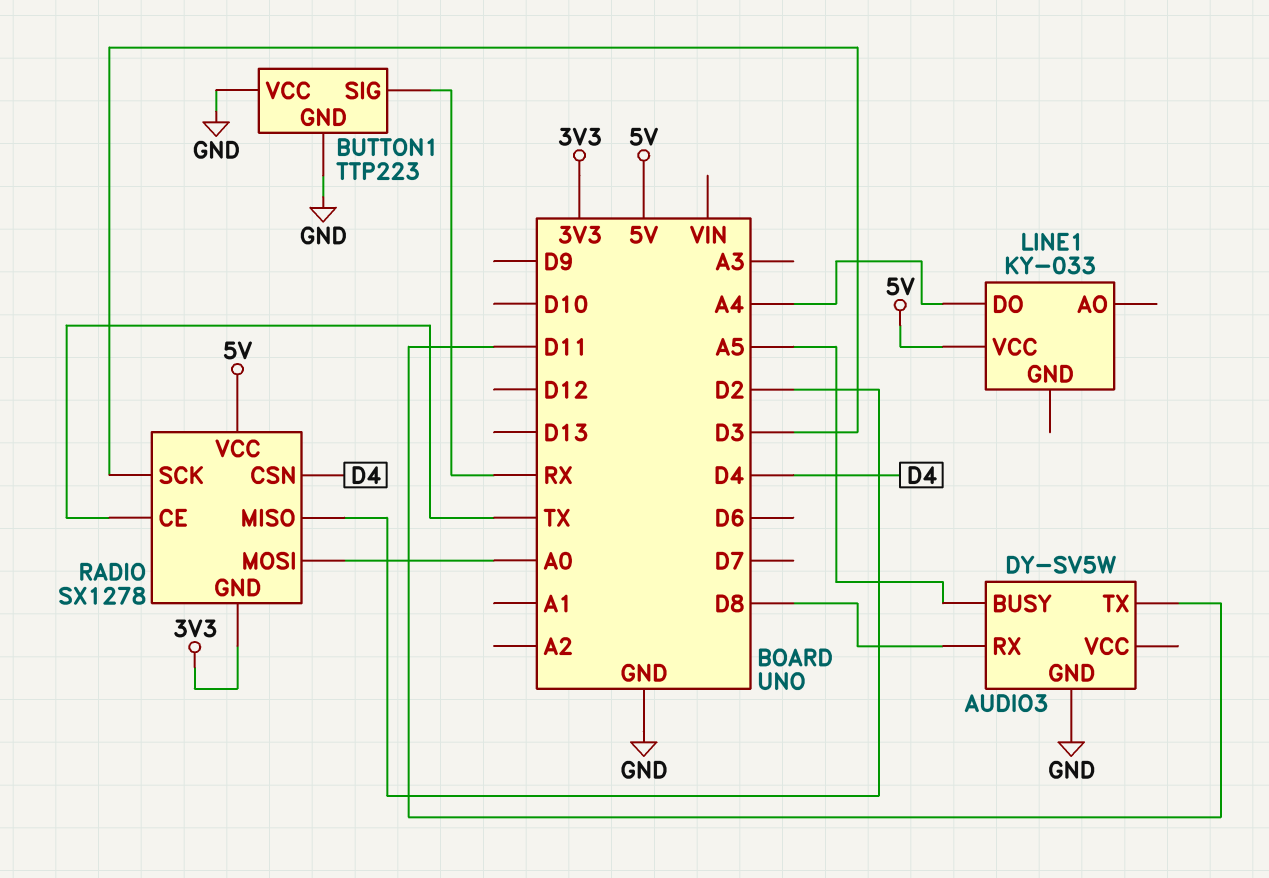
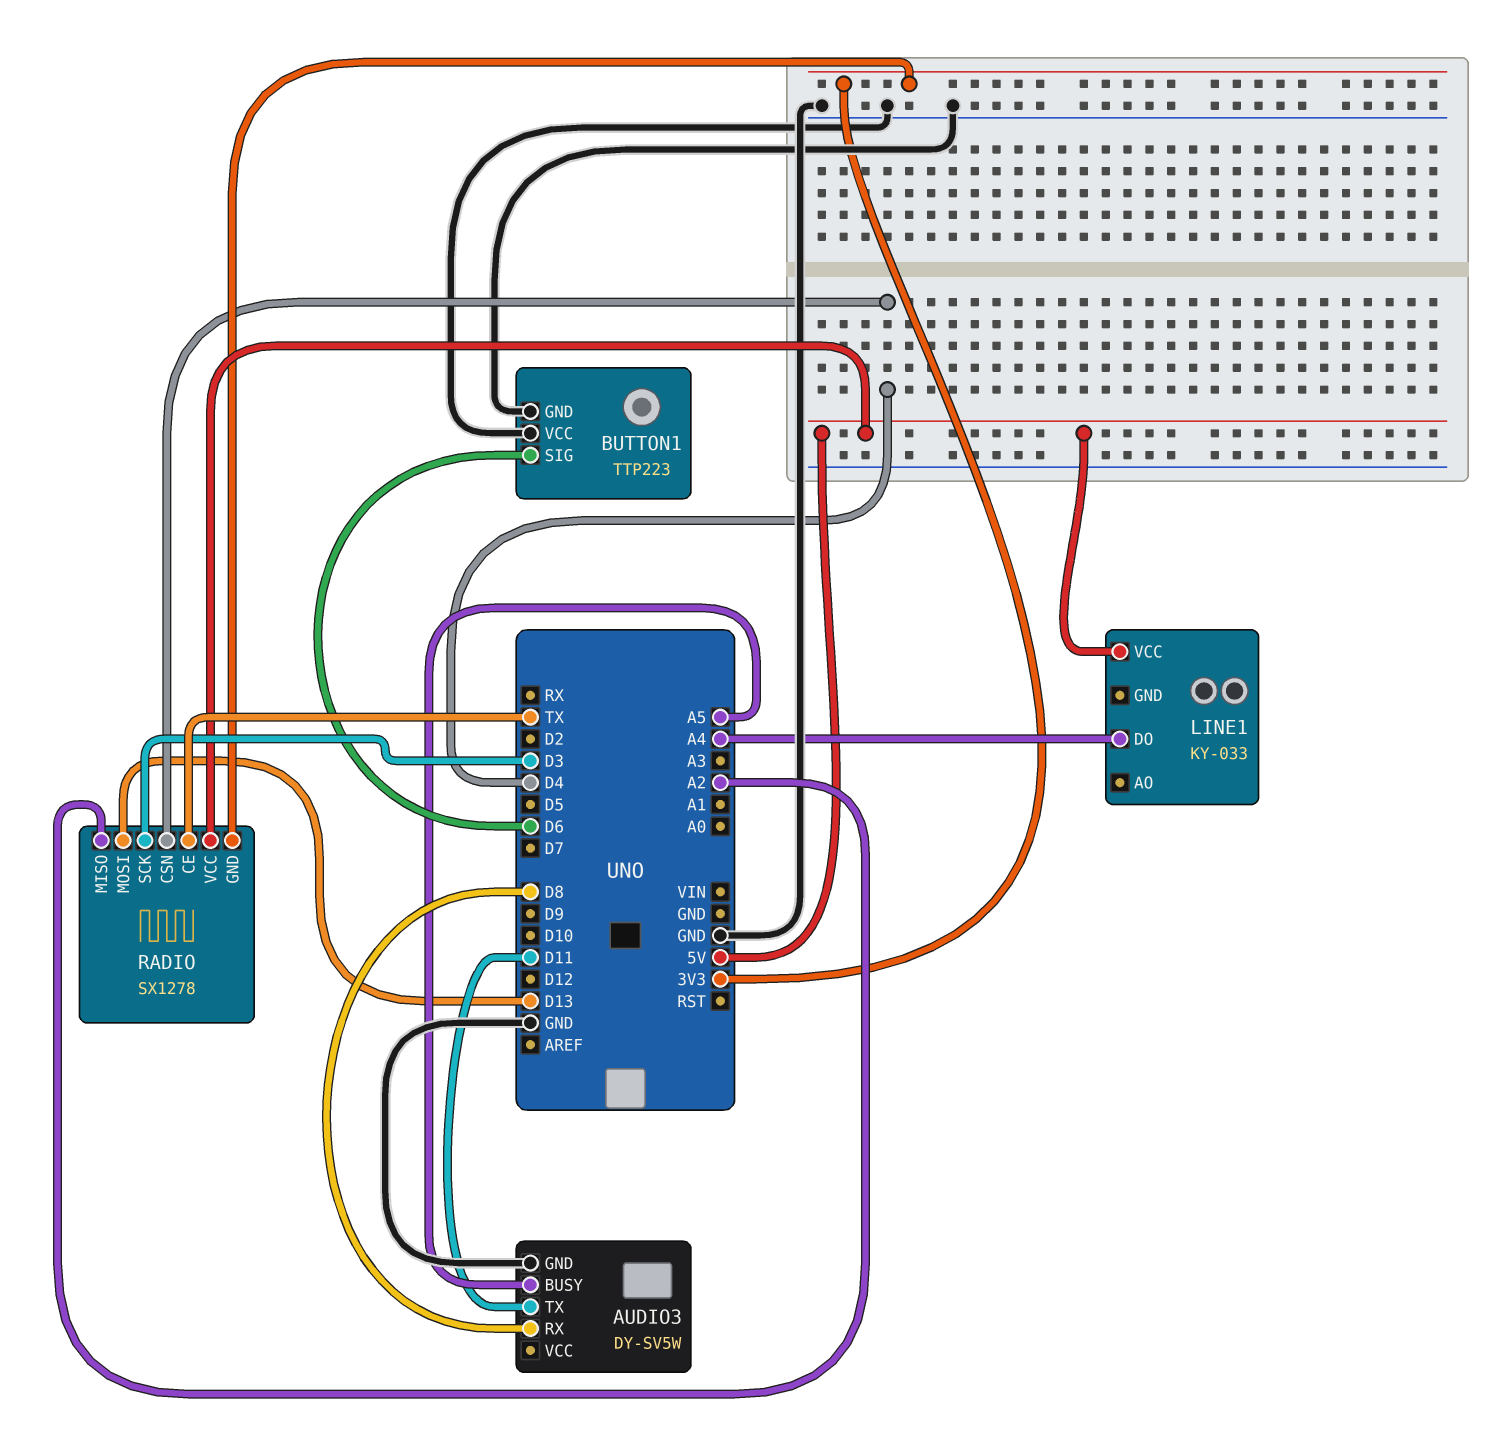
BUTTON1 pin SIG: RX -> D6
RADIO pin MISO: D2 -> A2
RADIO pin MOSI: A0 -> D13

